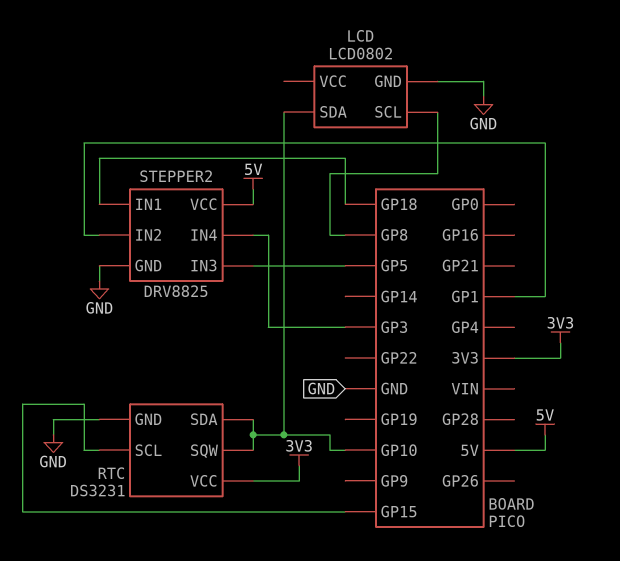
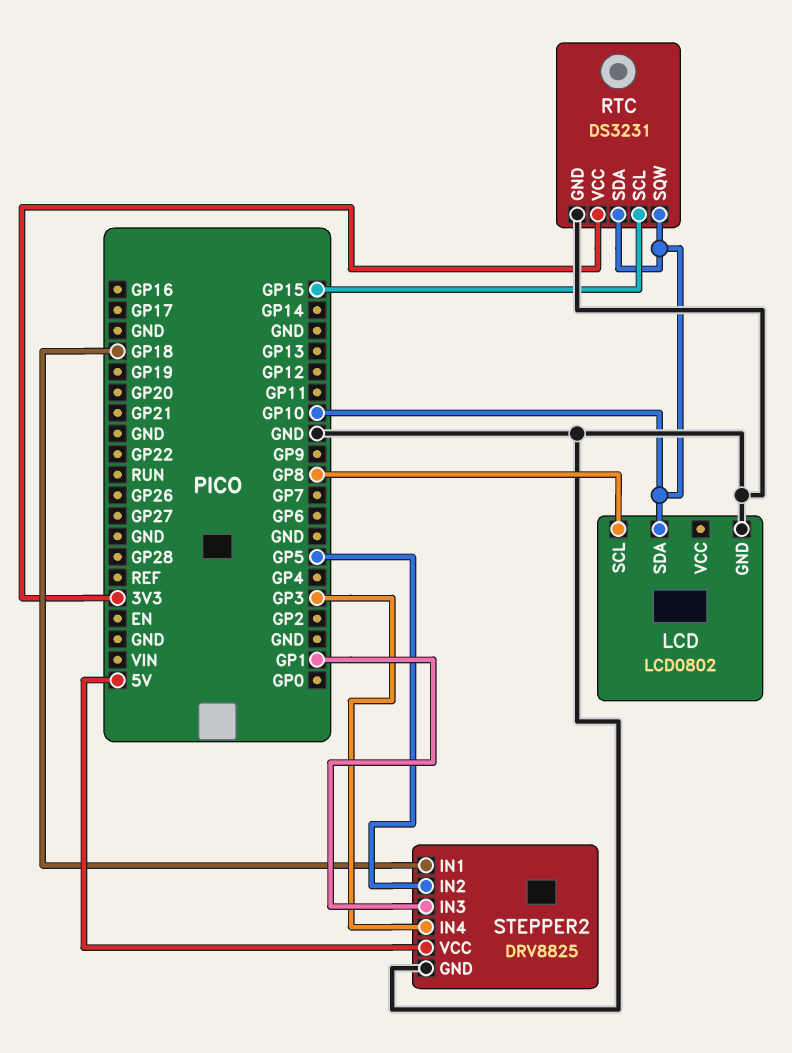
STEPPER2 pin IN2: GP1 -> GP5
STEPPER2 pin IN3: GP5 -> GP1

